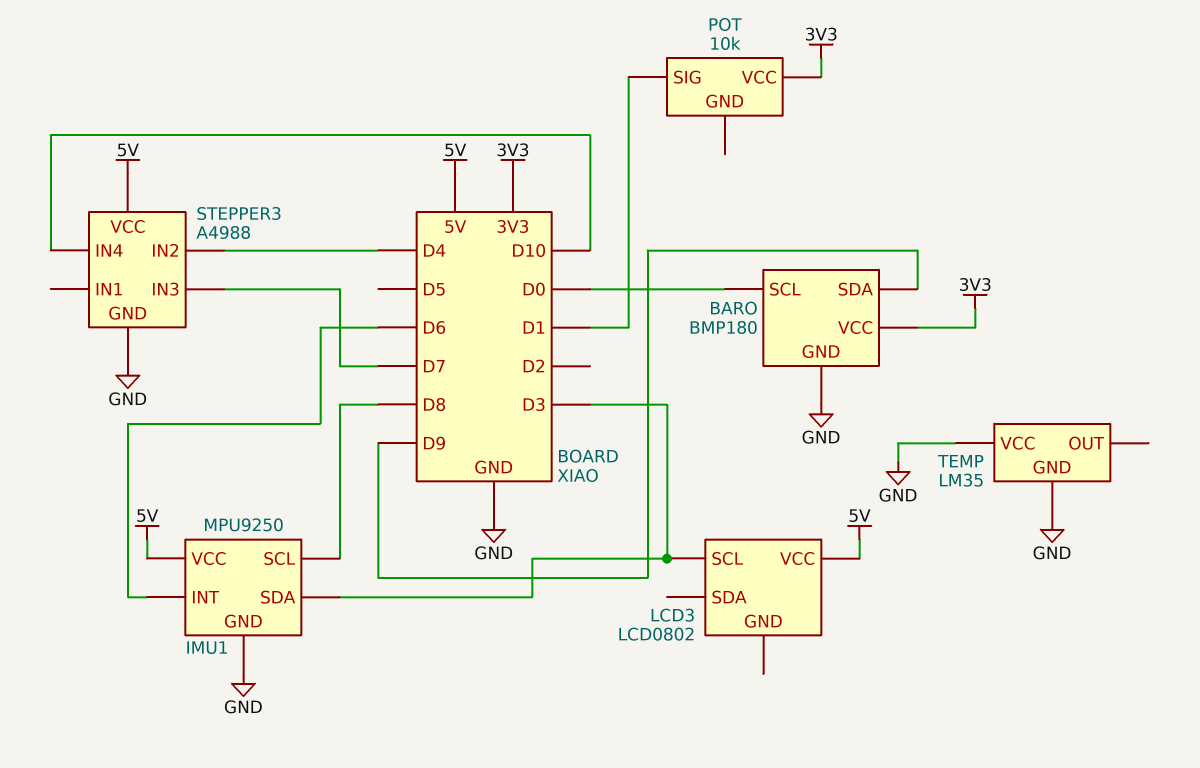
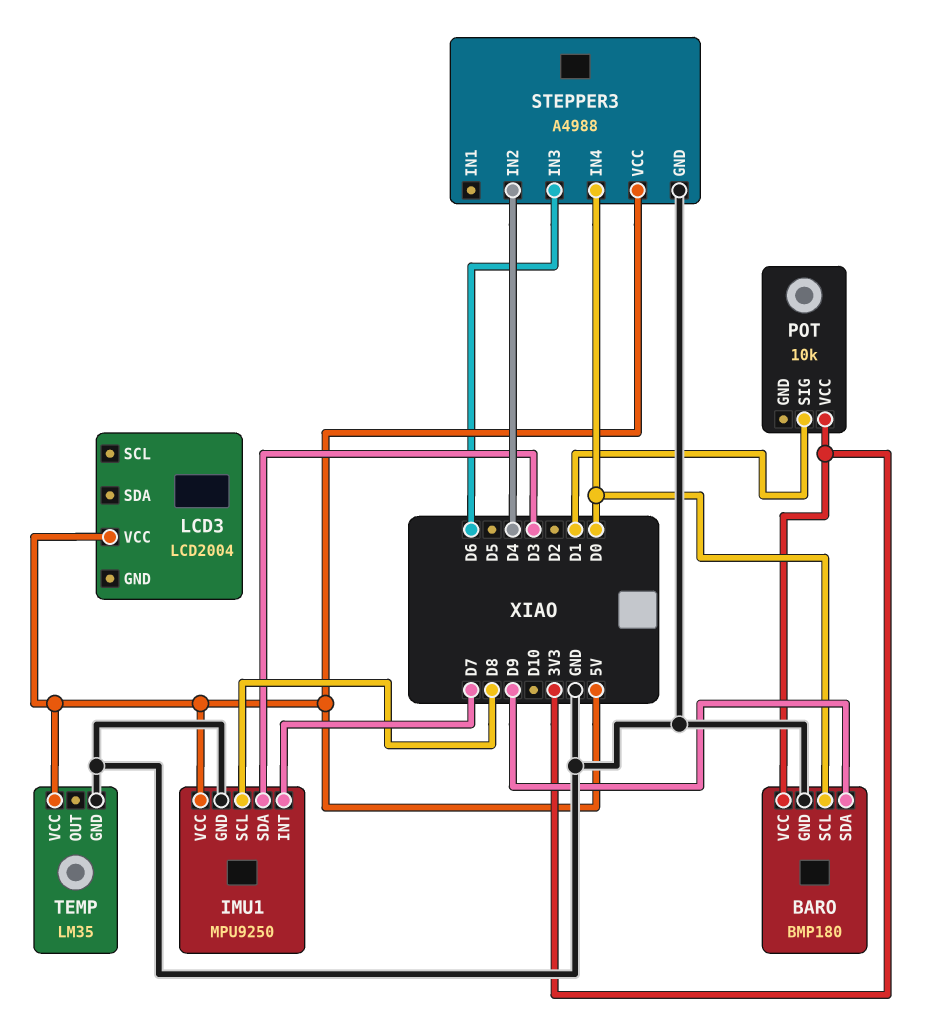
IMU1 pin INT: D6 -> D7
LCD3: LCD0802 -> LCD2004
LCD3 pin SCL: D3 -> none
STEPPER3 pin IN3: D7 -> D6
STEPPER3 pin IN4: D10 -> D0
TEMP pin VCC: GND -> 5V

